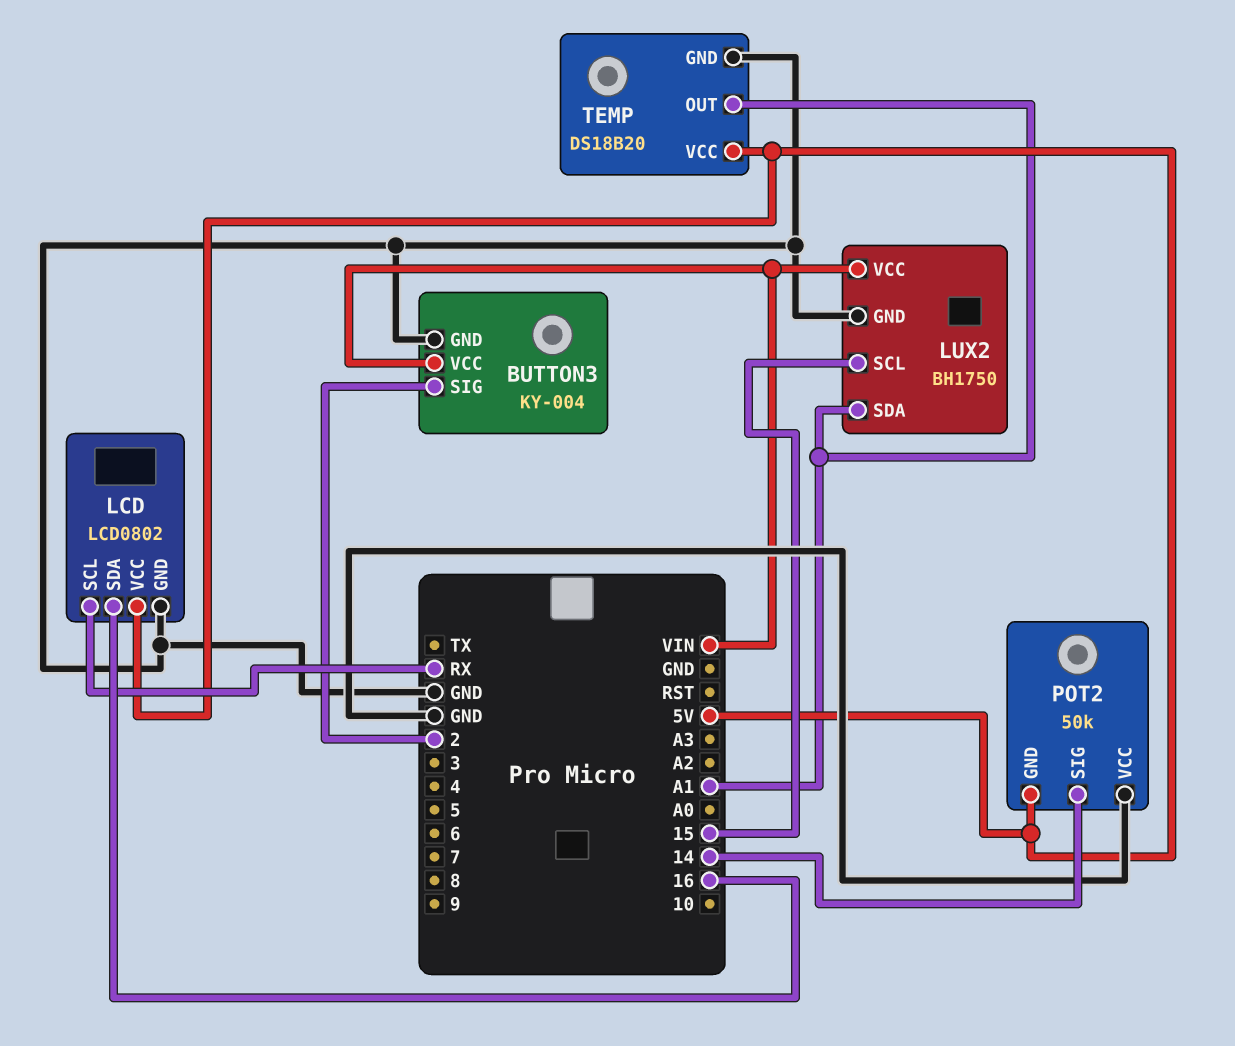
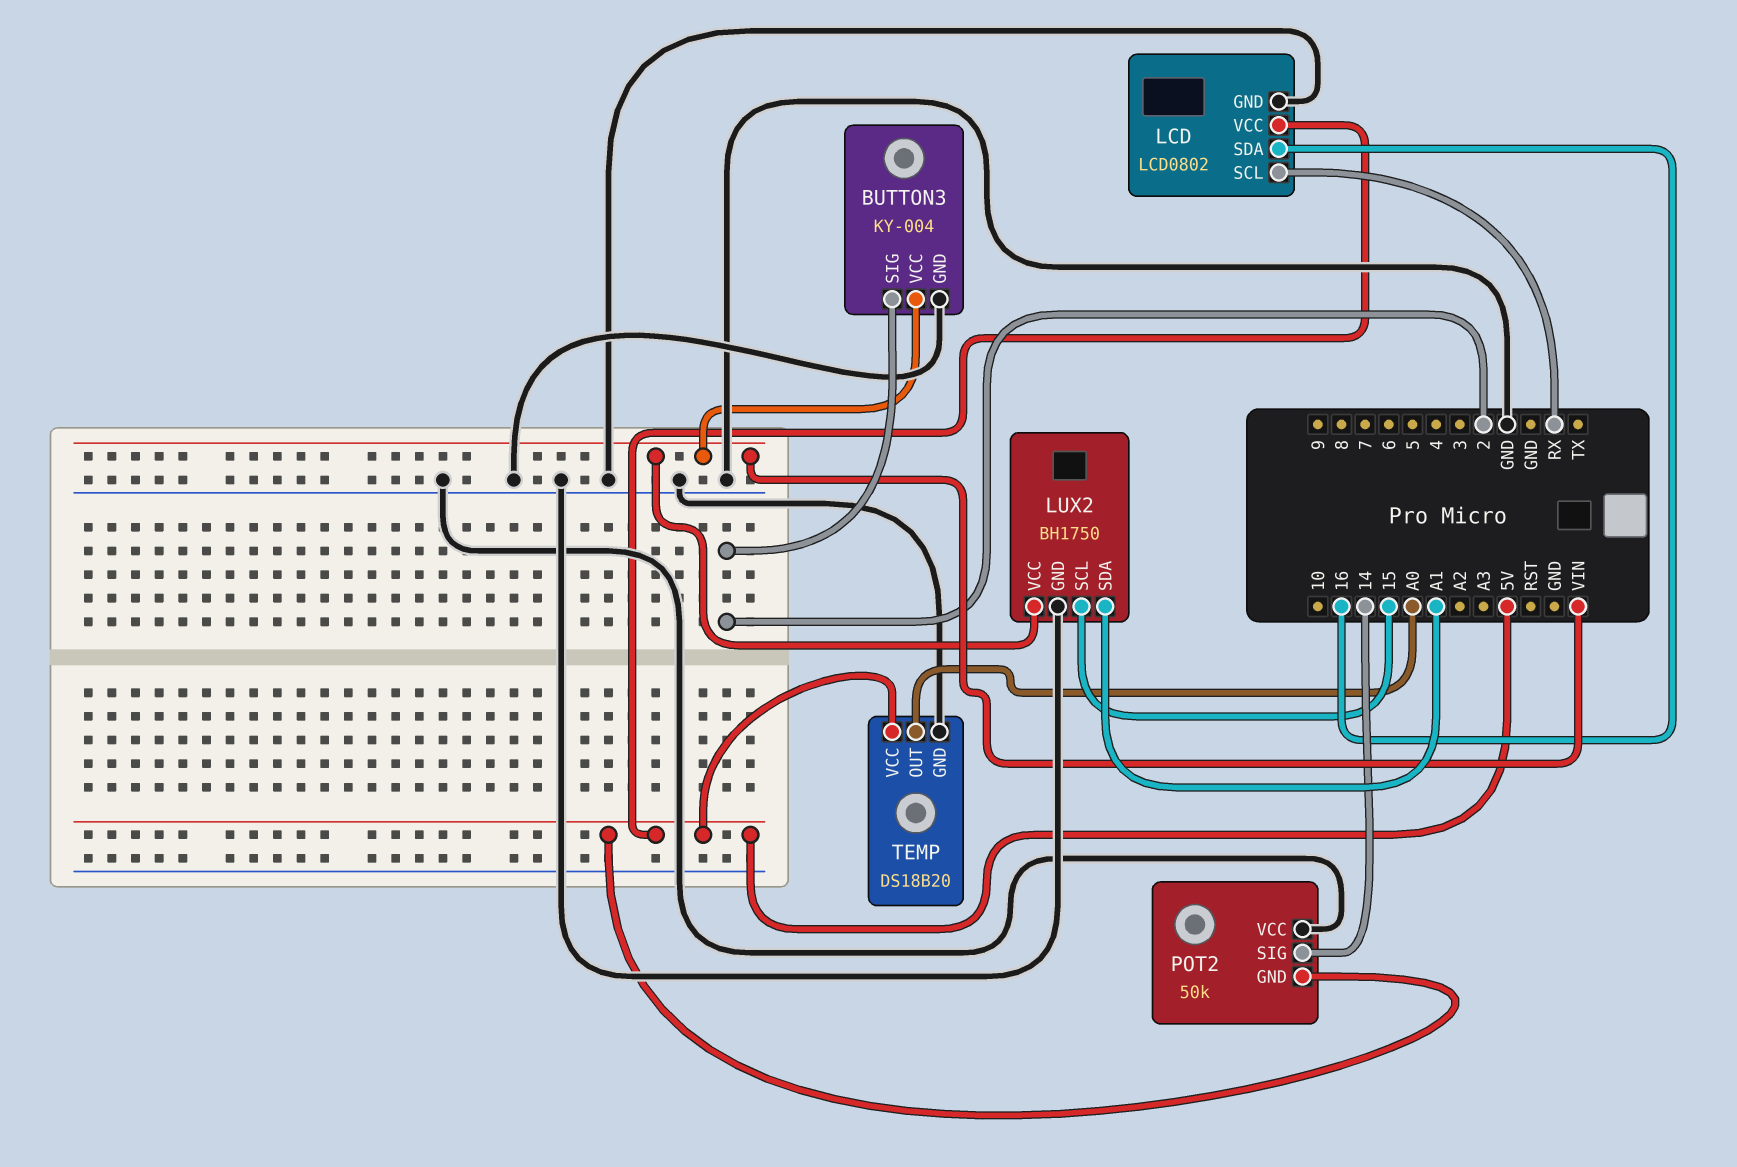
TEMP pin OUT: A1 -> A0

